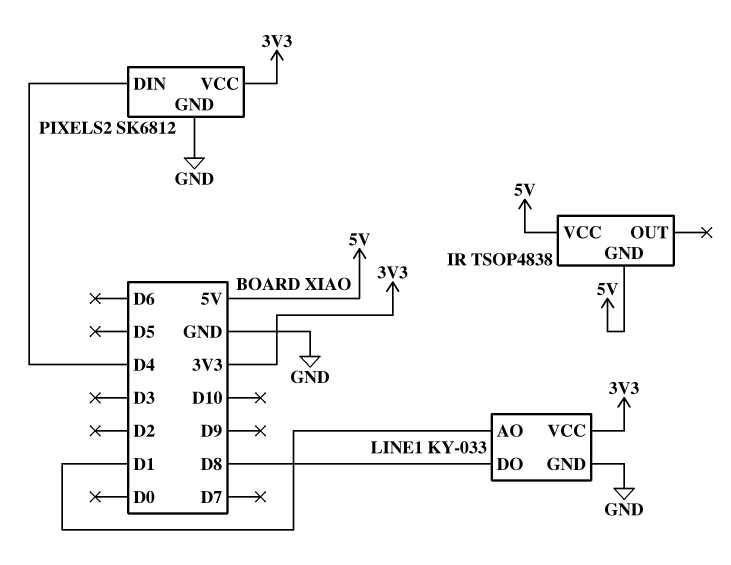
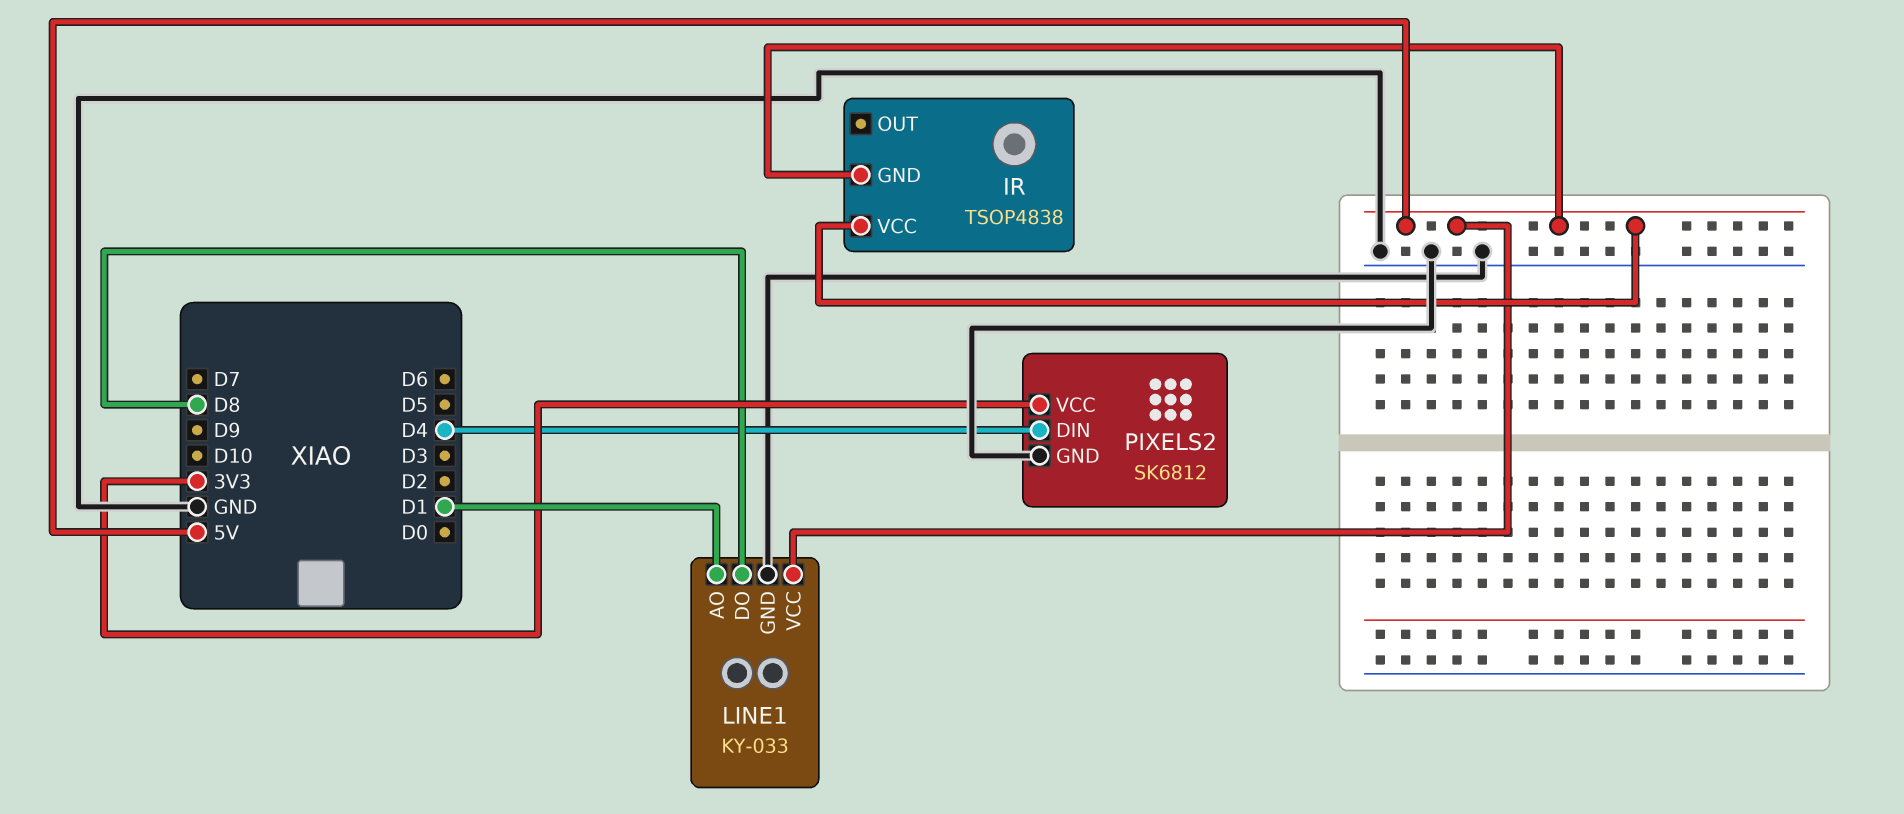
LINE1 pin VCC: 3V3 -> 5V

